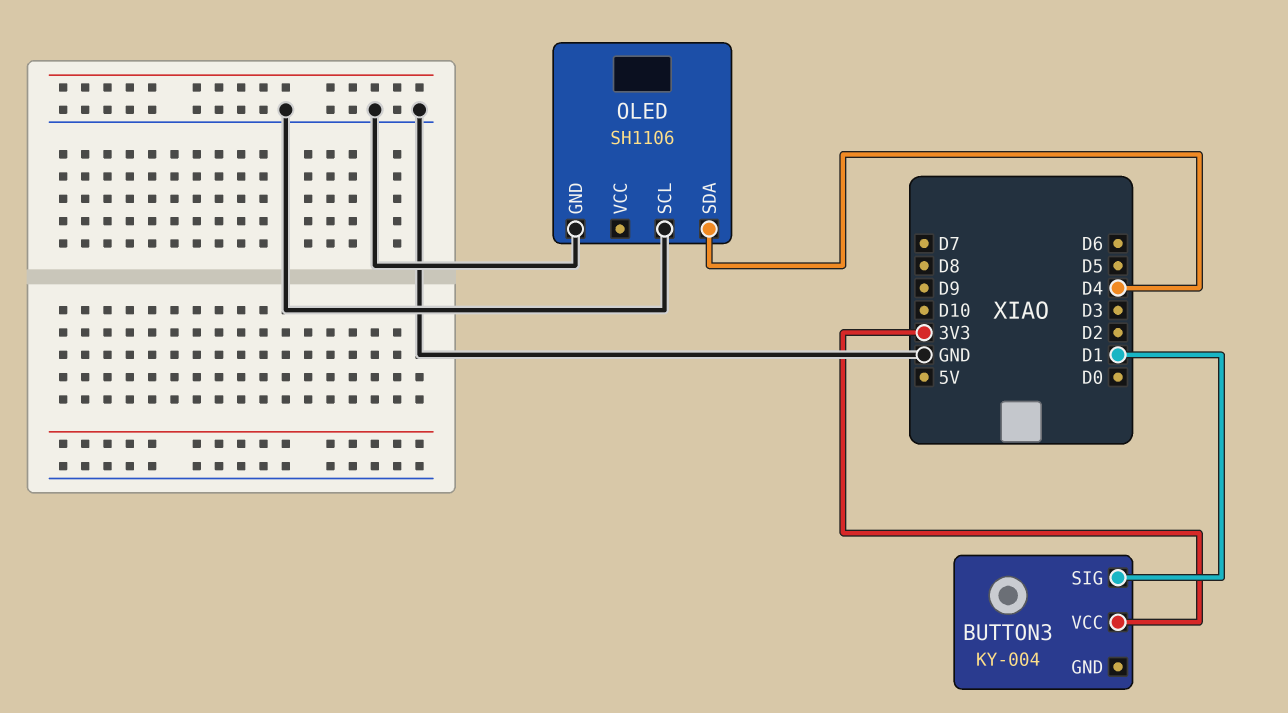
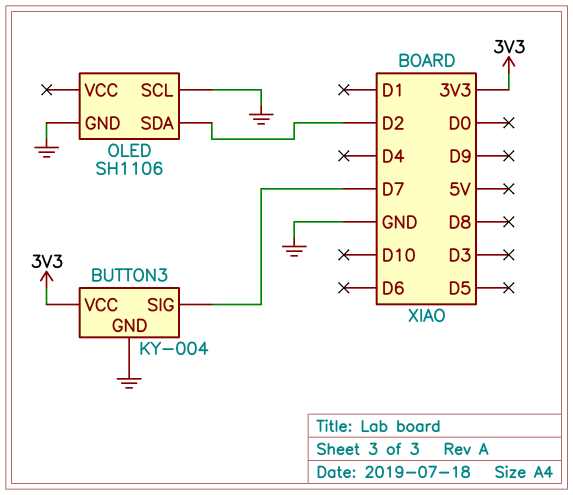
BUTTON3 pin GND: none -> GND
BUTTON3 pin SIG: D1 -> D7
OLED pin SDA: D4 -> D2

